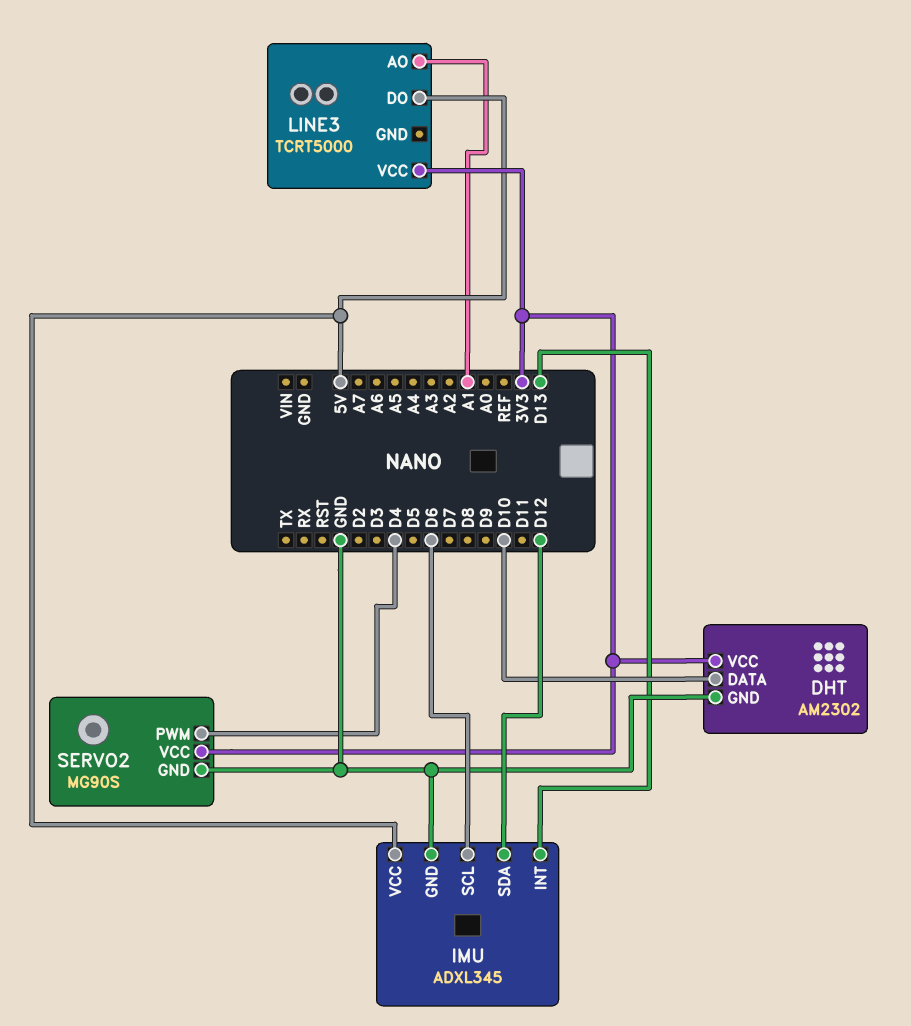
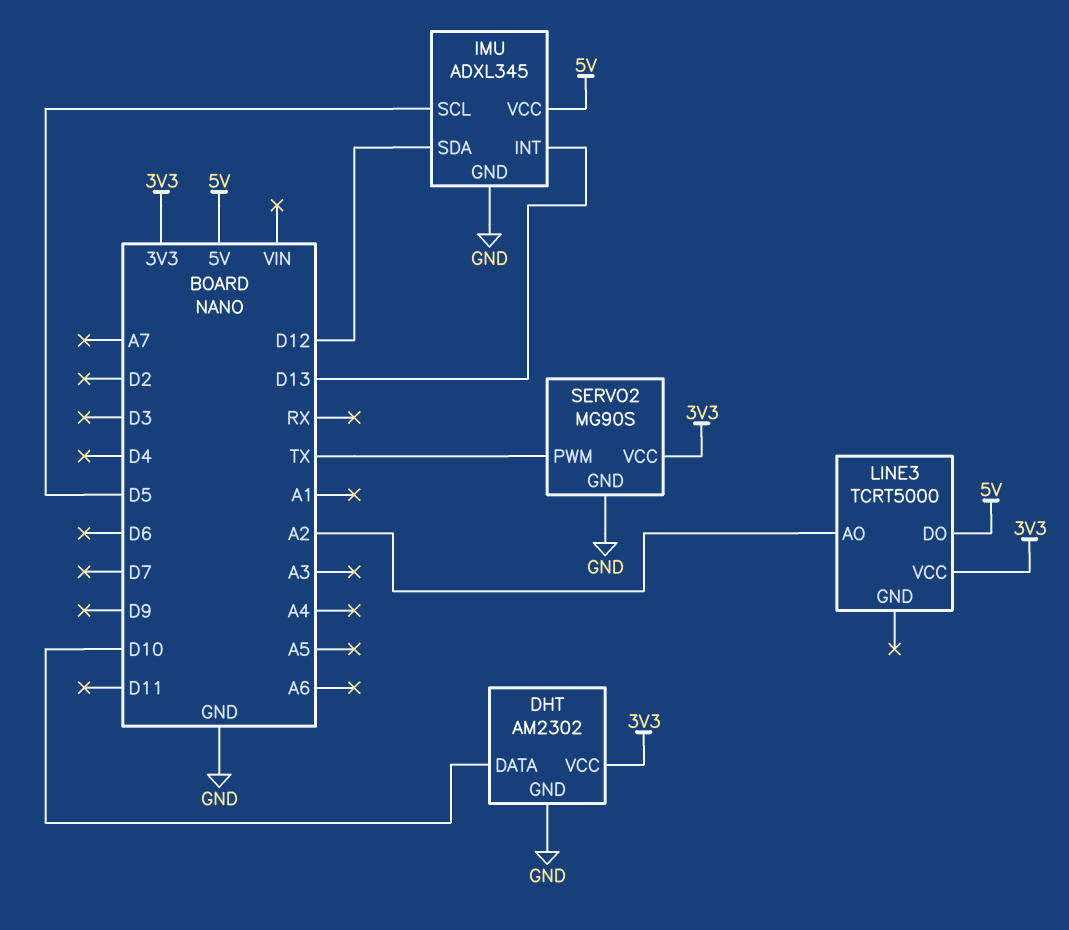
IMU pin SCL: D6 -> D5
LINE3 pin AO: A1 -> A2
SERVO2 pin PWM: D4 -> TX

